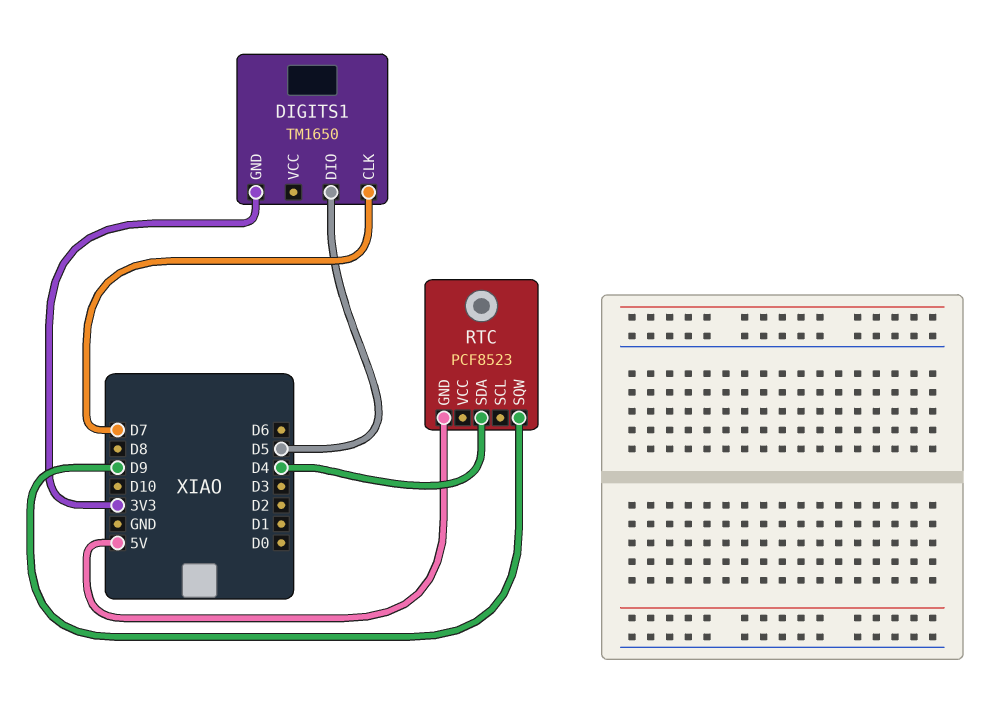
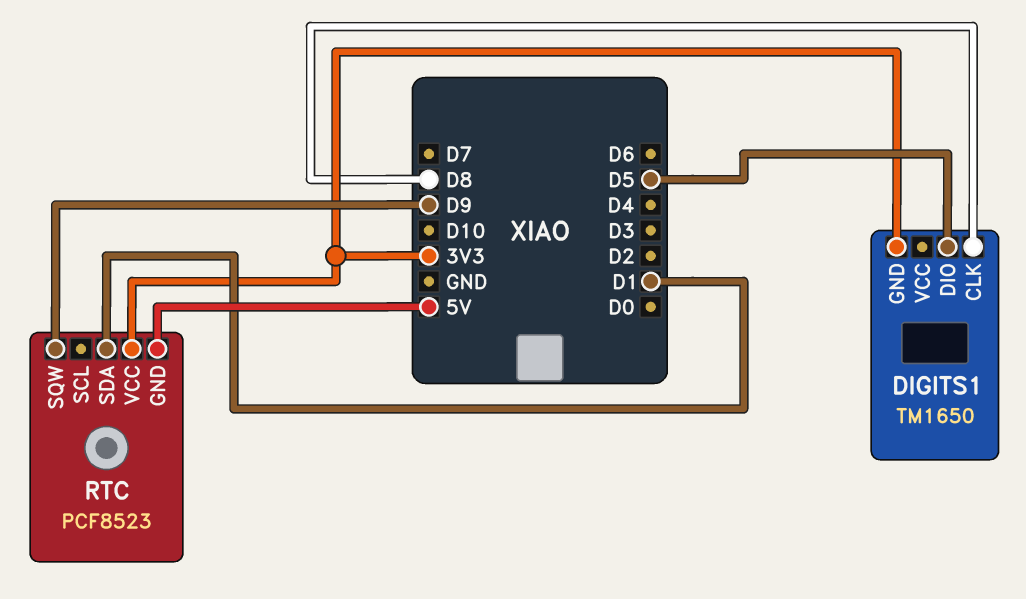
DIGITS1 pin CLK: D7 -> D8
RTC pin SDA: D4 -> D1
RTC pin VCC: none -> 3V3

